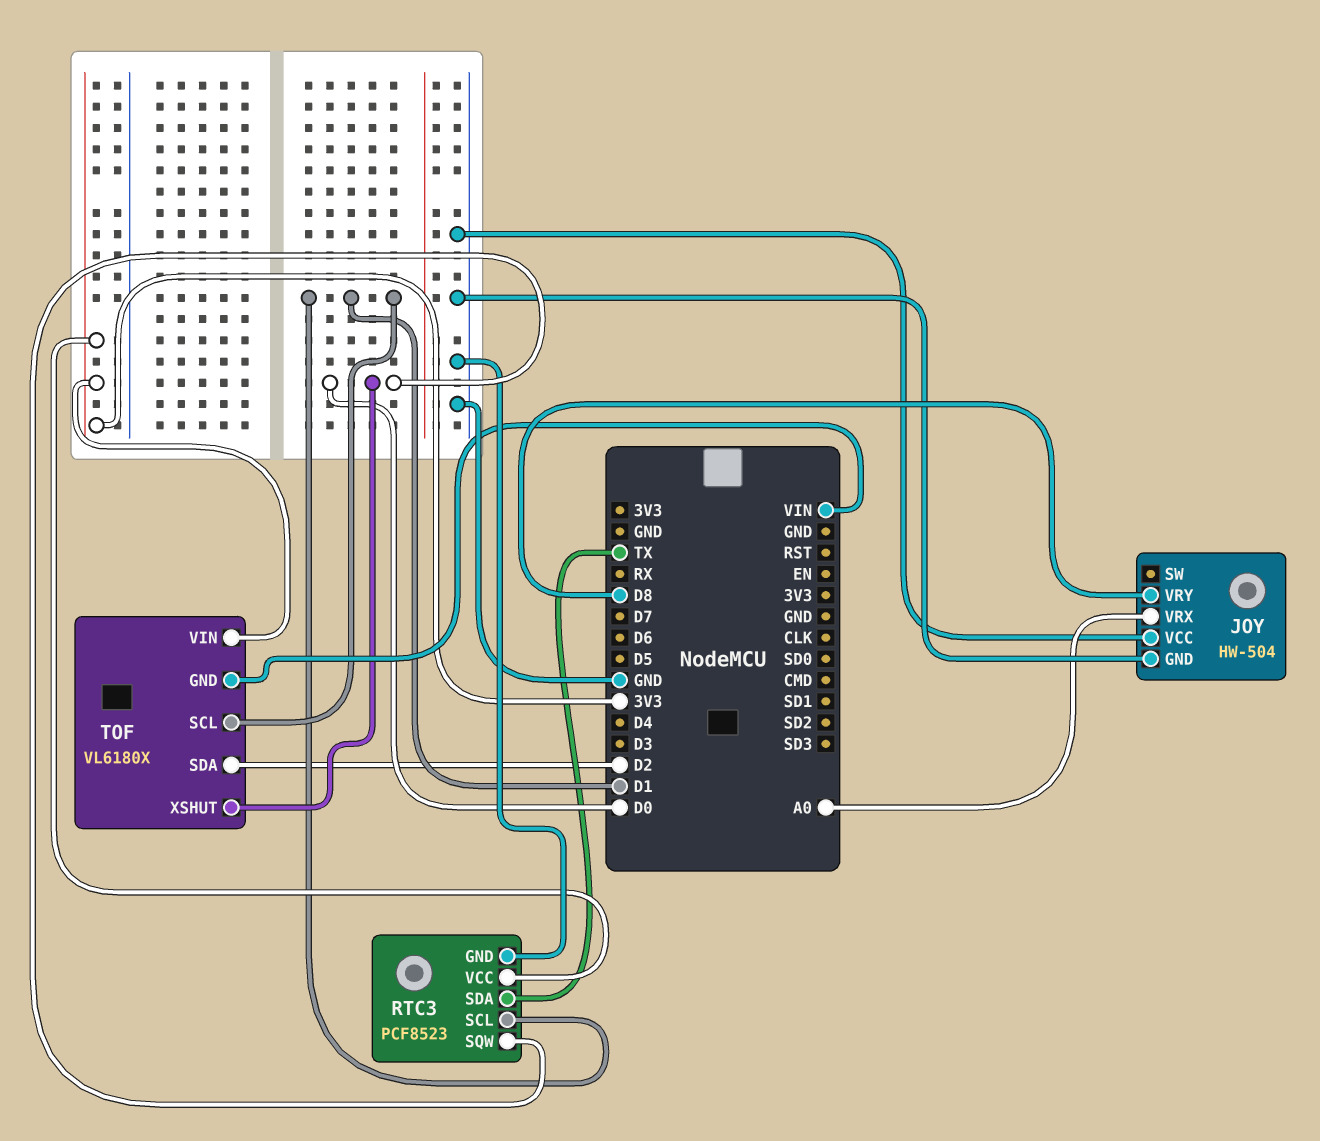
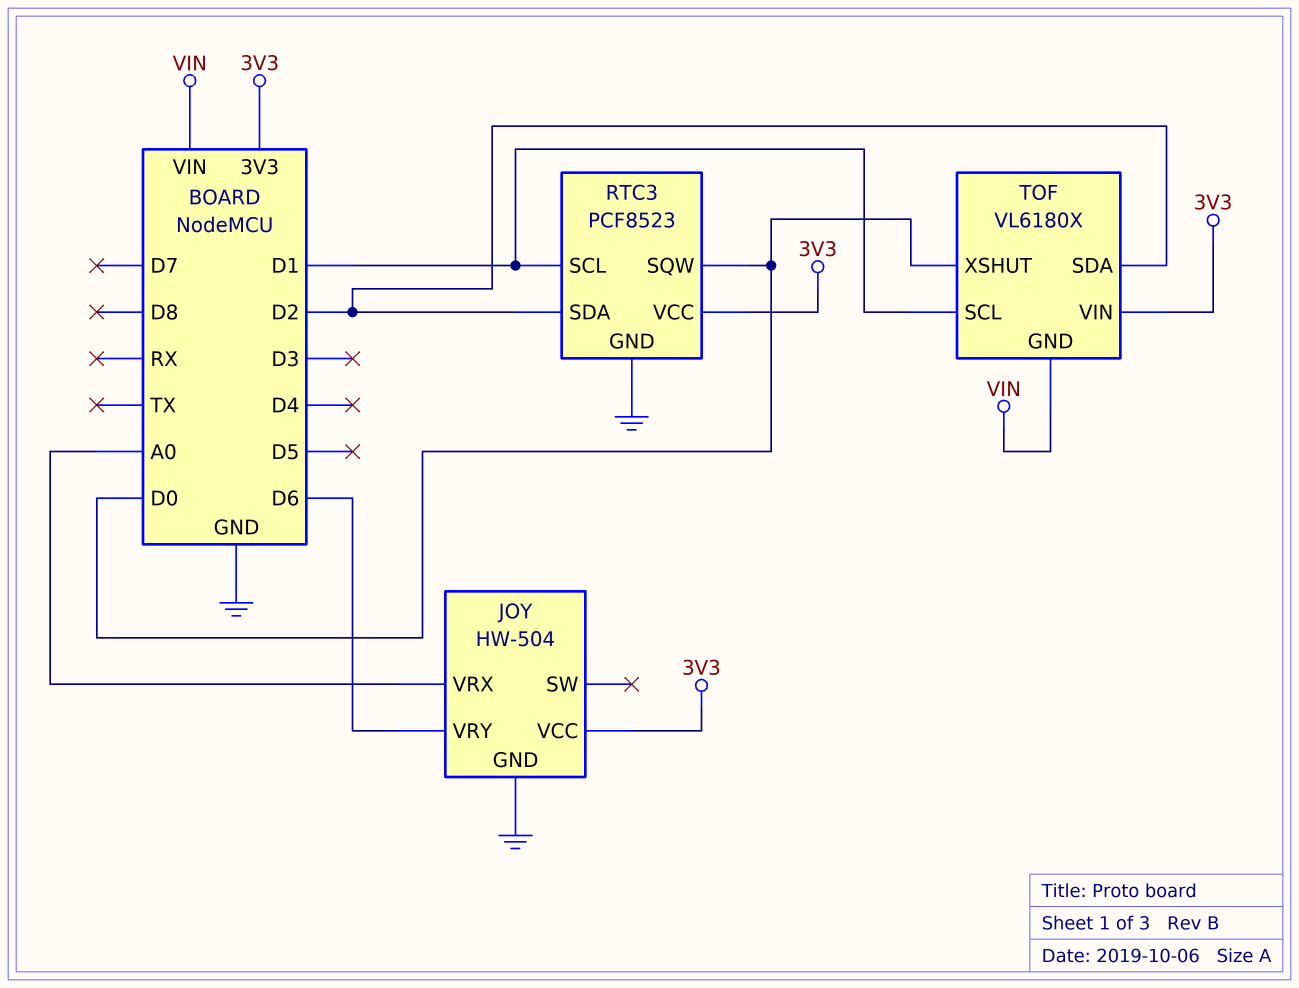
JOY pin VCC: GND -> 3V3
JOY pin VRY: D8 -> D6
RTC3 pin SDA: TX -> D2

